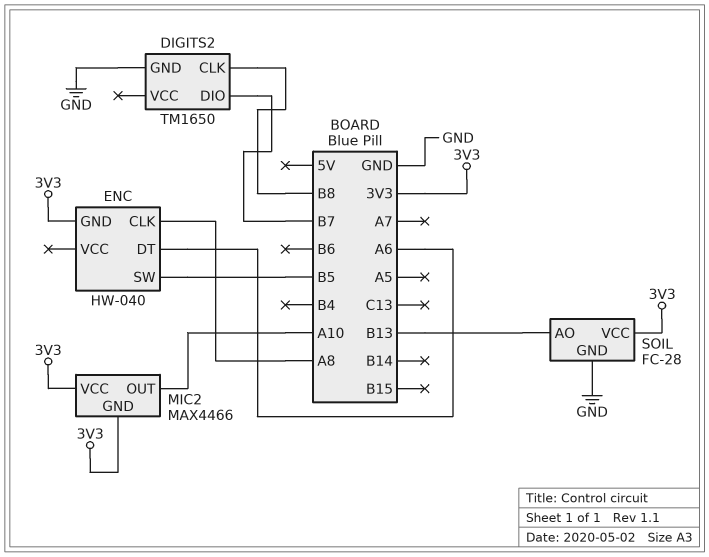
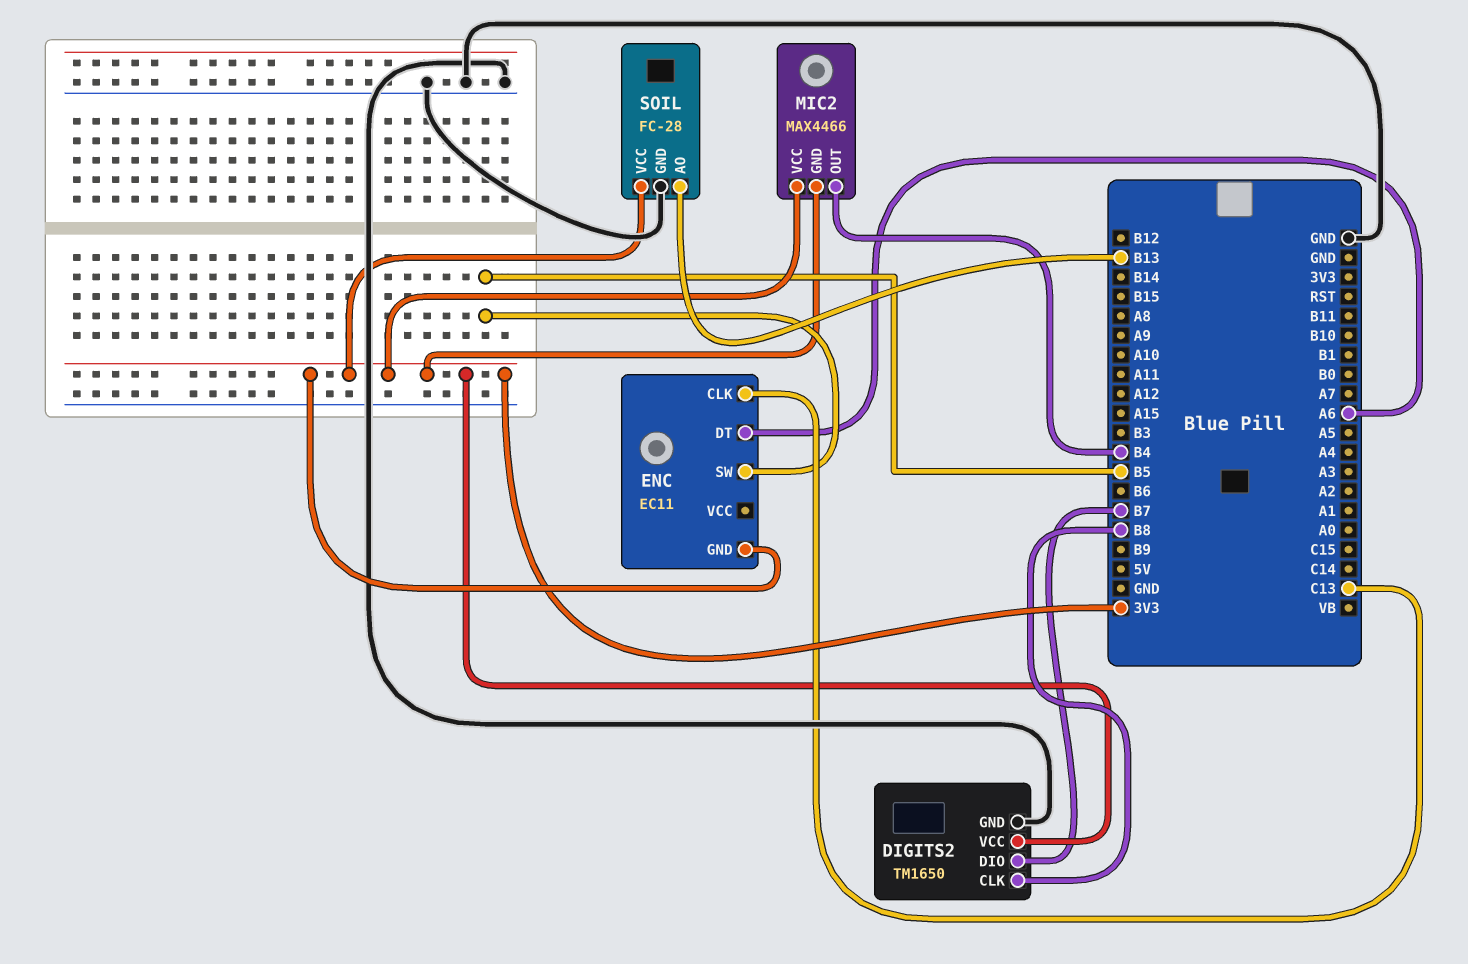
DIGITS2 pin VCC: none -> 3V3
ENC: HW-040 -> EC11
ENC pin CLK: A8 -> C13
MIC2 pin OUT: A10 -> B4

